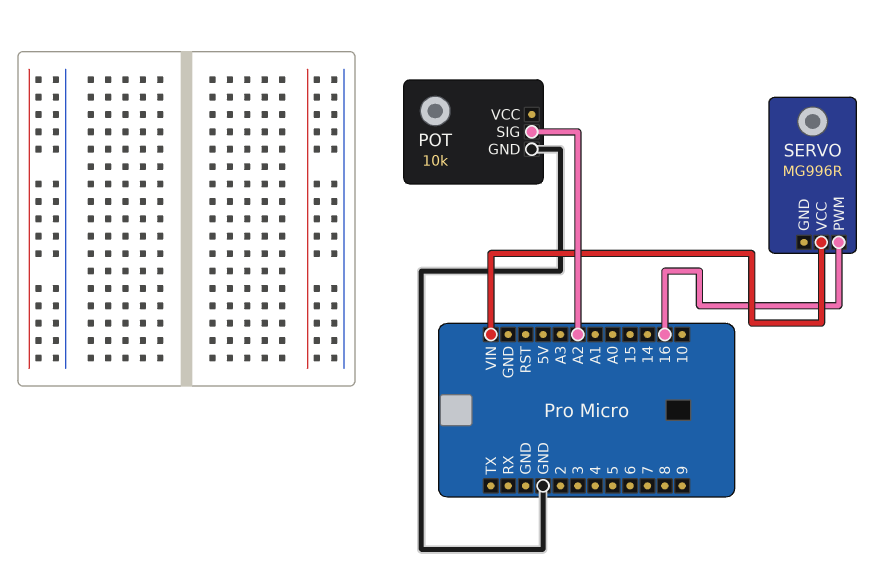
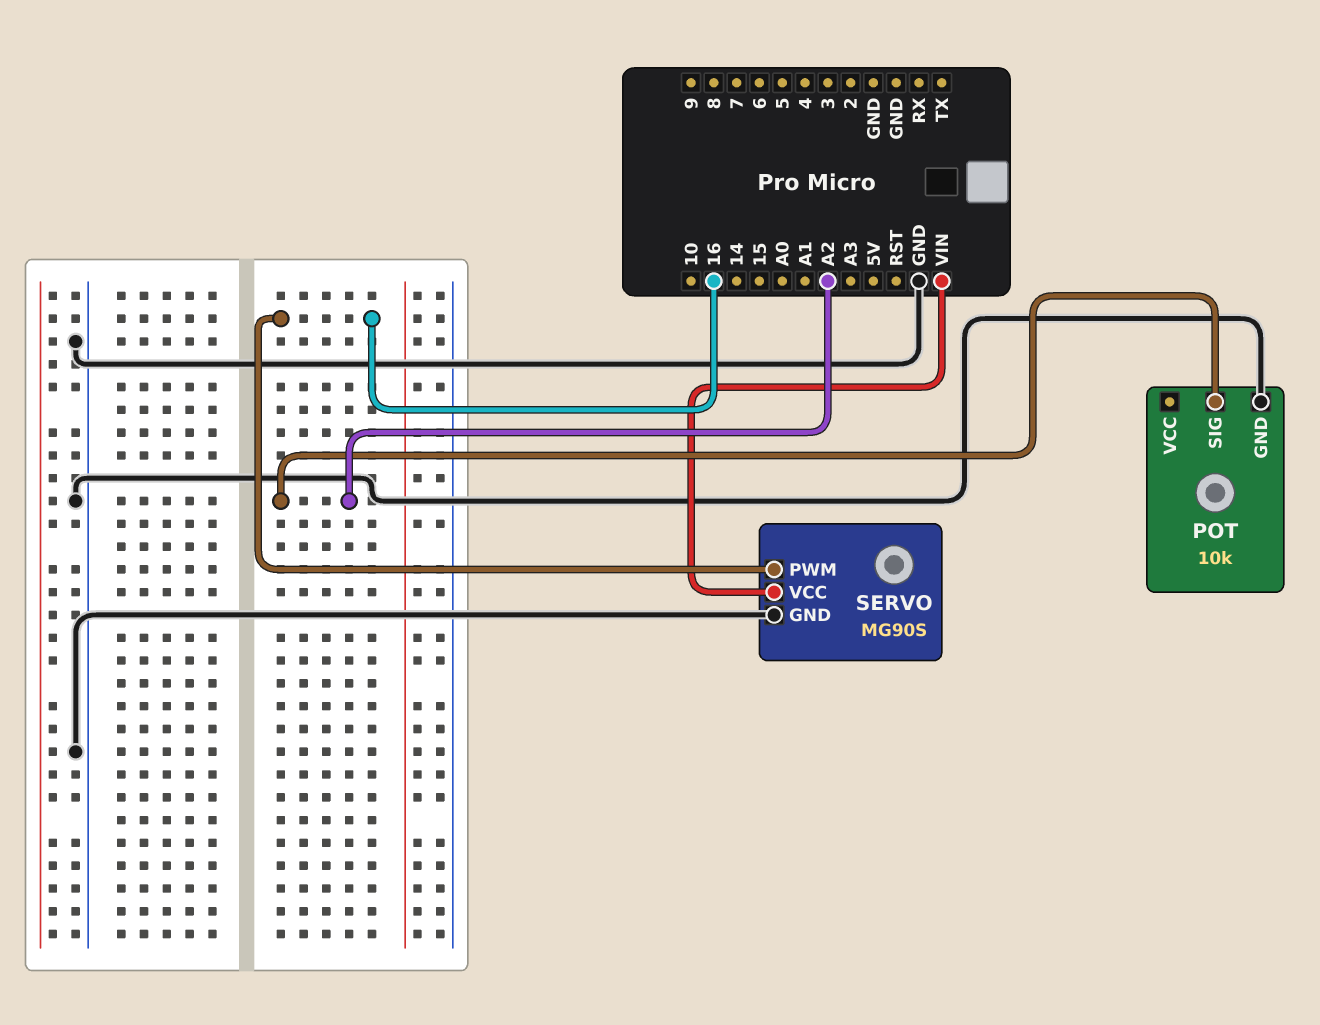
SERVO: MG996R -> MG90S
SERVO pin GND: none -> GND

